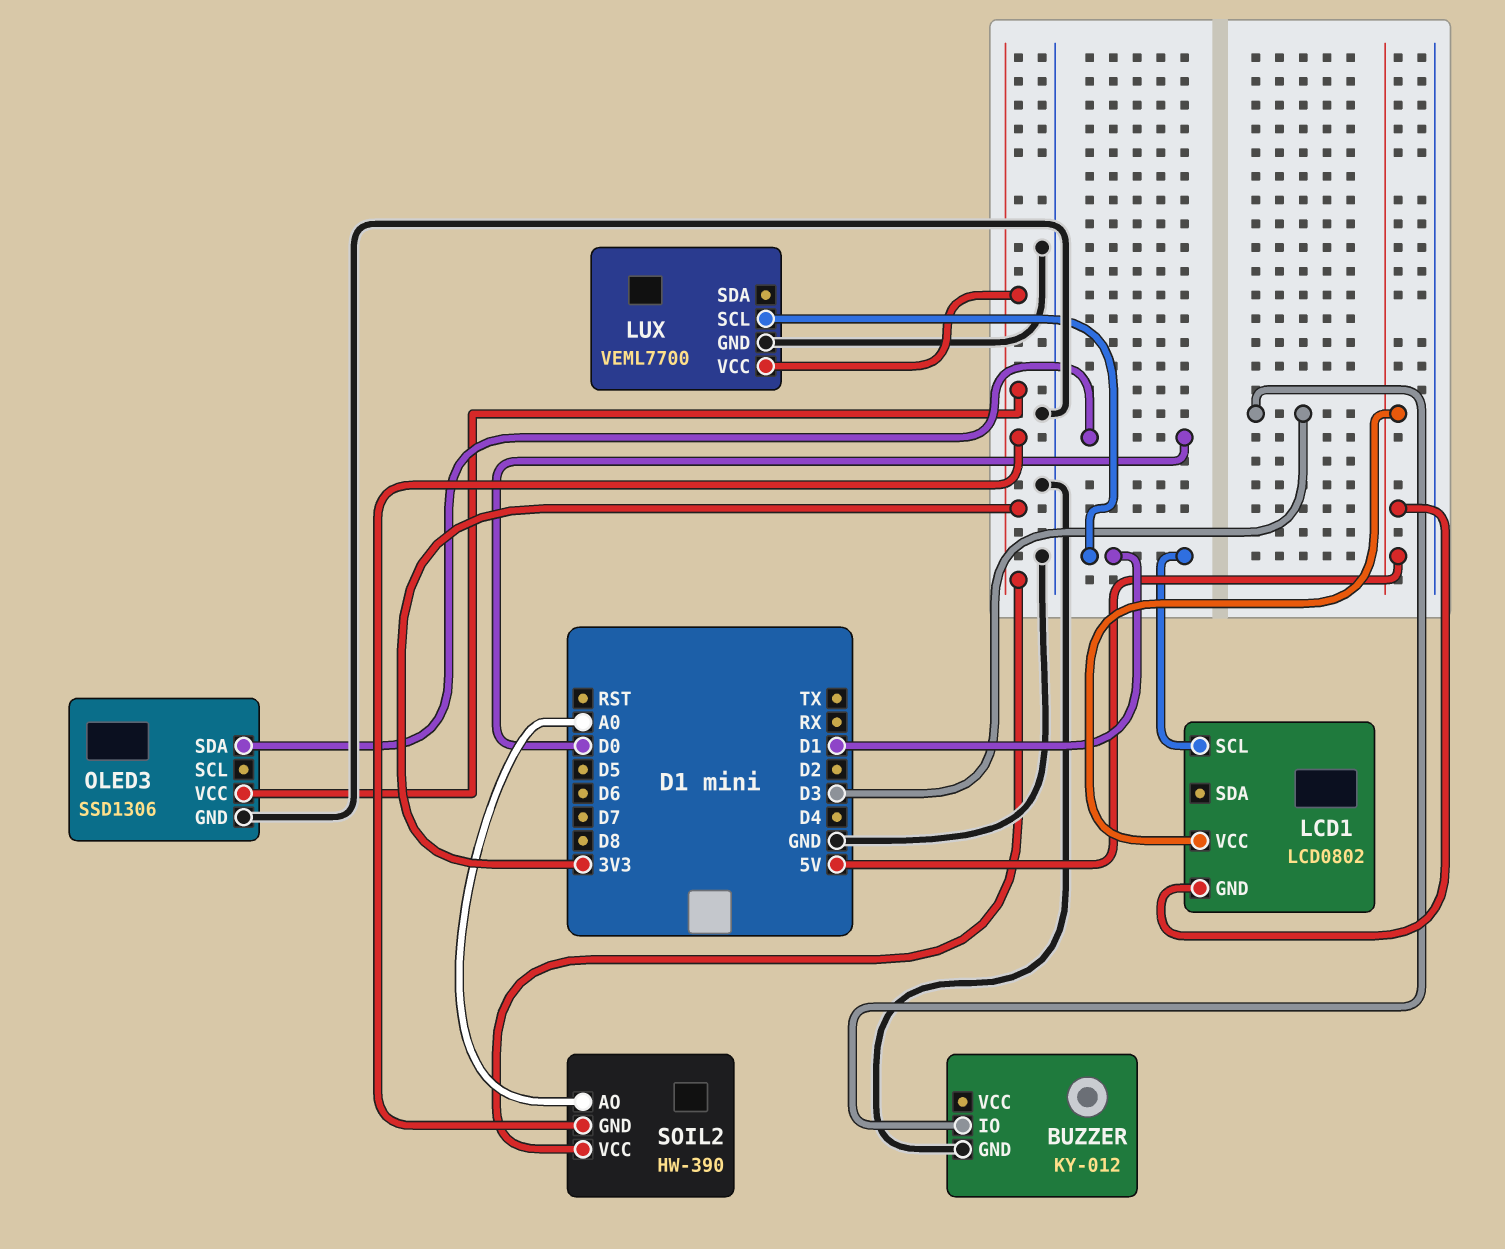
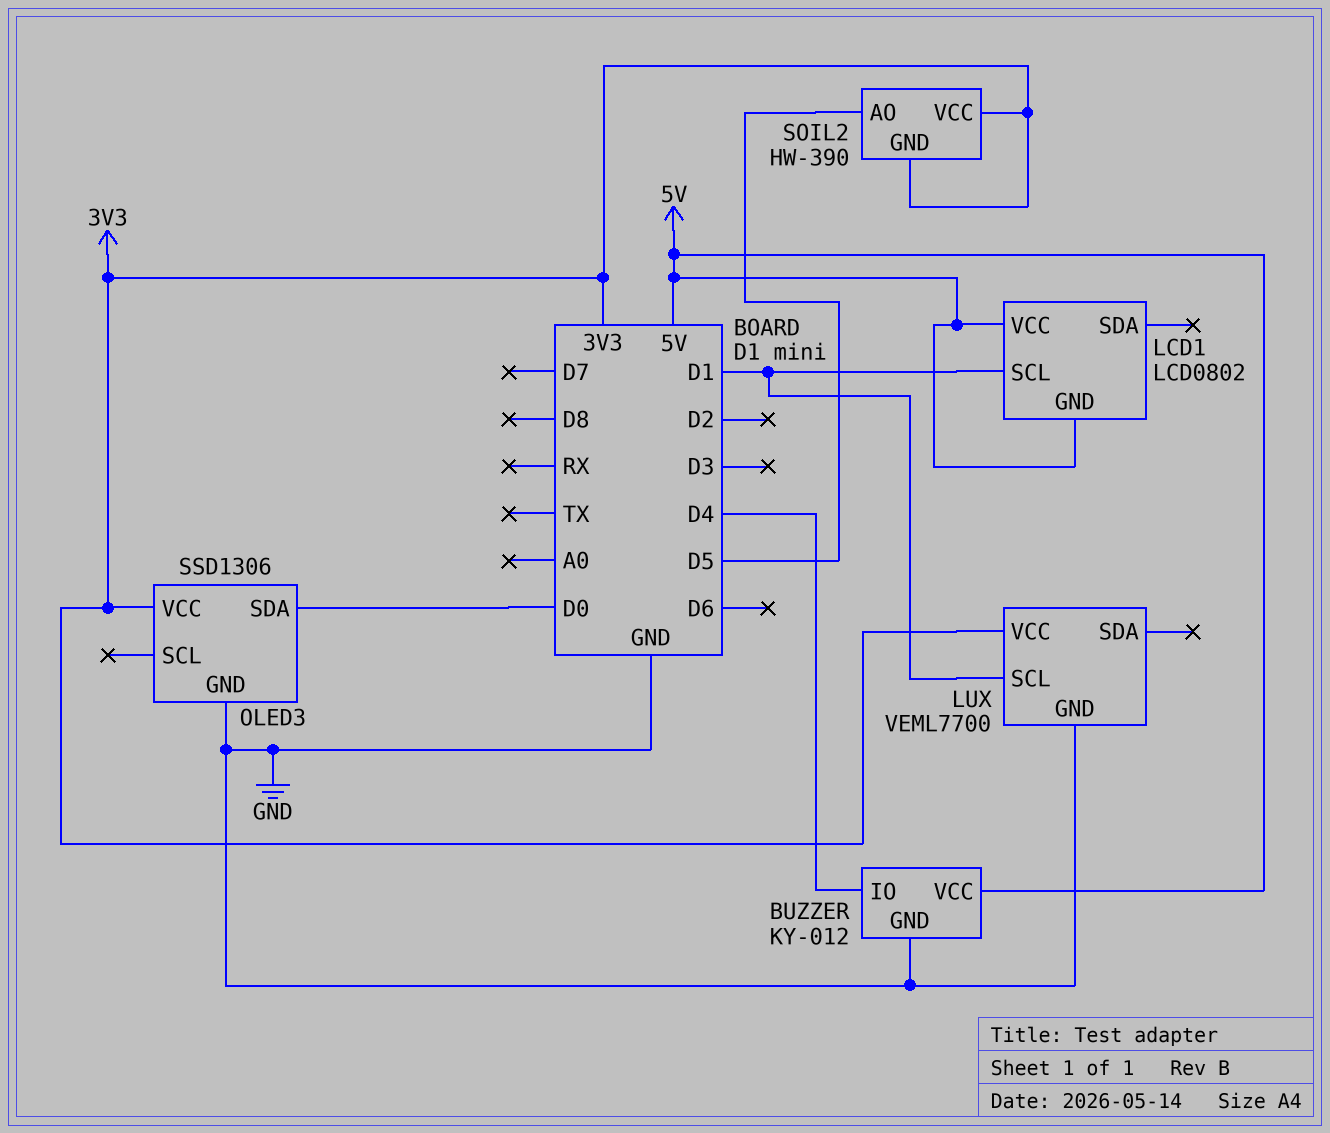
BUZZER pin IO: D3 -> D4
BUZZER pin VCC: none -> 5V
SOIL2 pin AO: A0 -> D5

